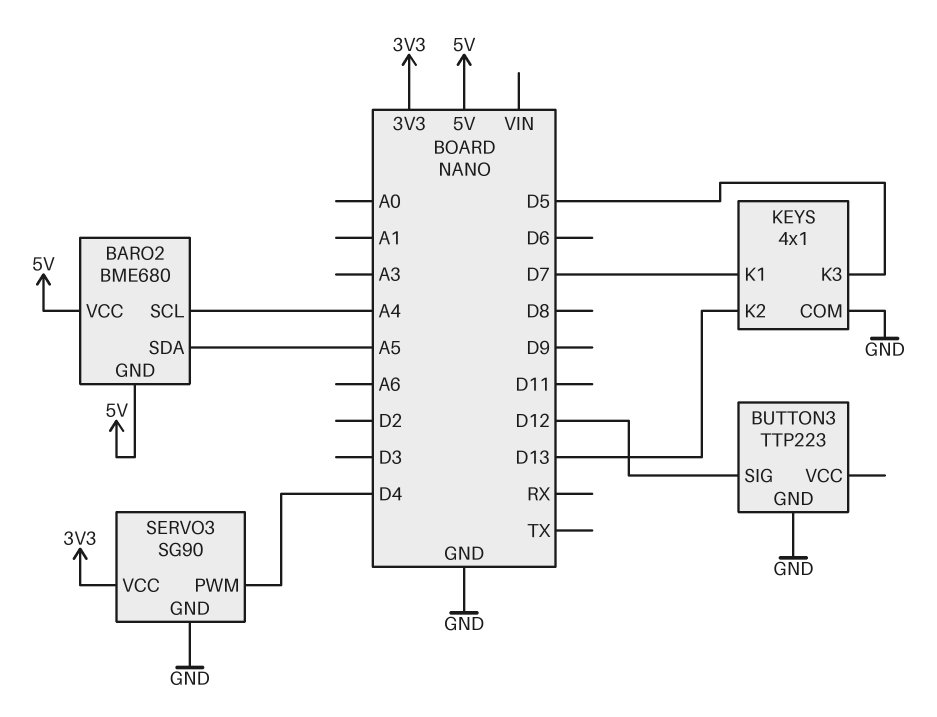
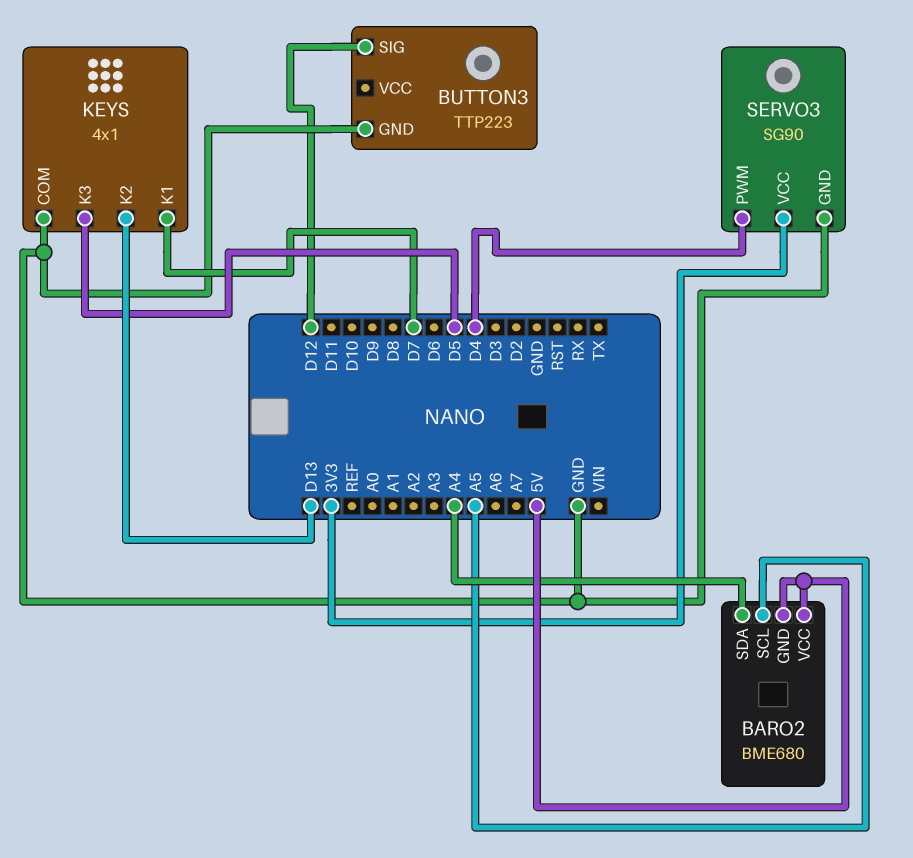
BARO2 pin SCL: A4 -> A5
BARO2 pin SDA: A5 -> A4

